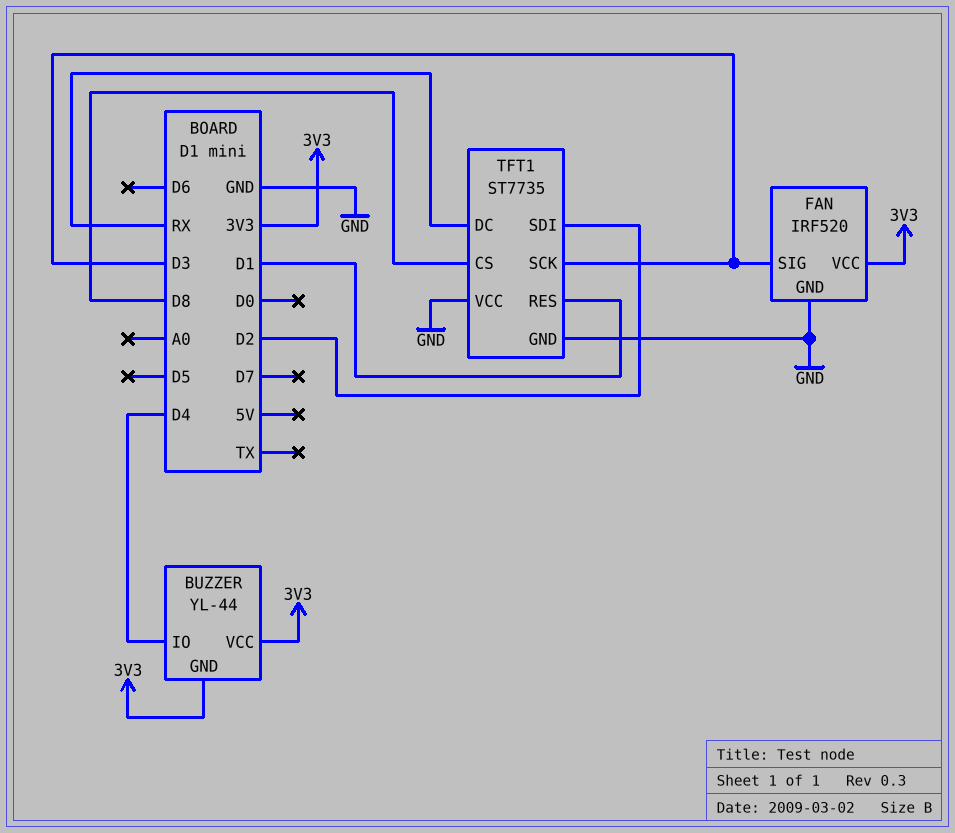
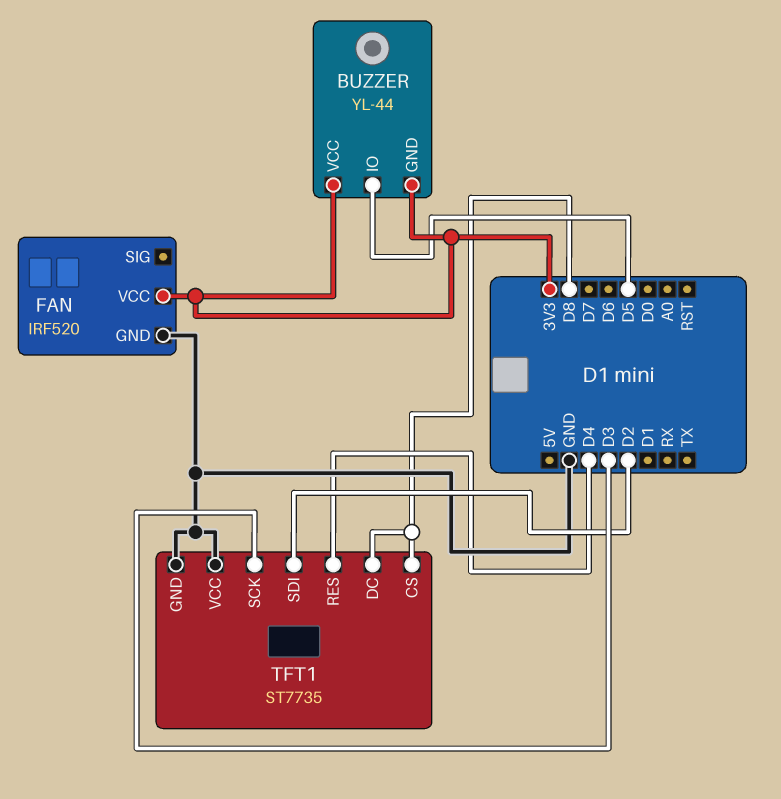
BUZZER pin IO: D4 -> D5
FAN pin SIG: D3 -> none
TFT1 pin DC: RX -> D8
TFT1 pin RES: D1 -> D4

